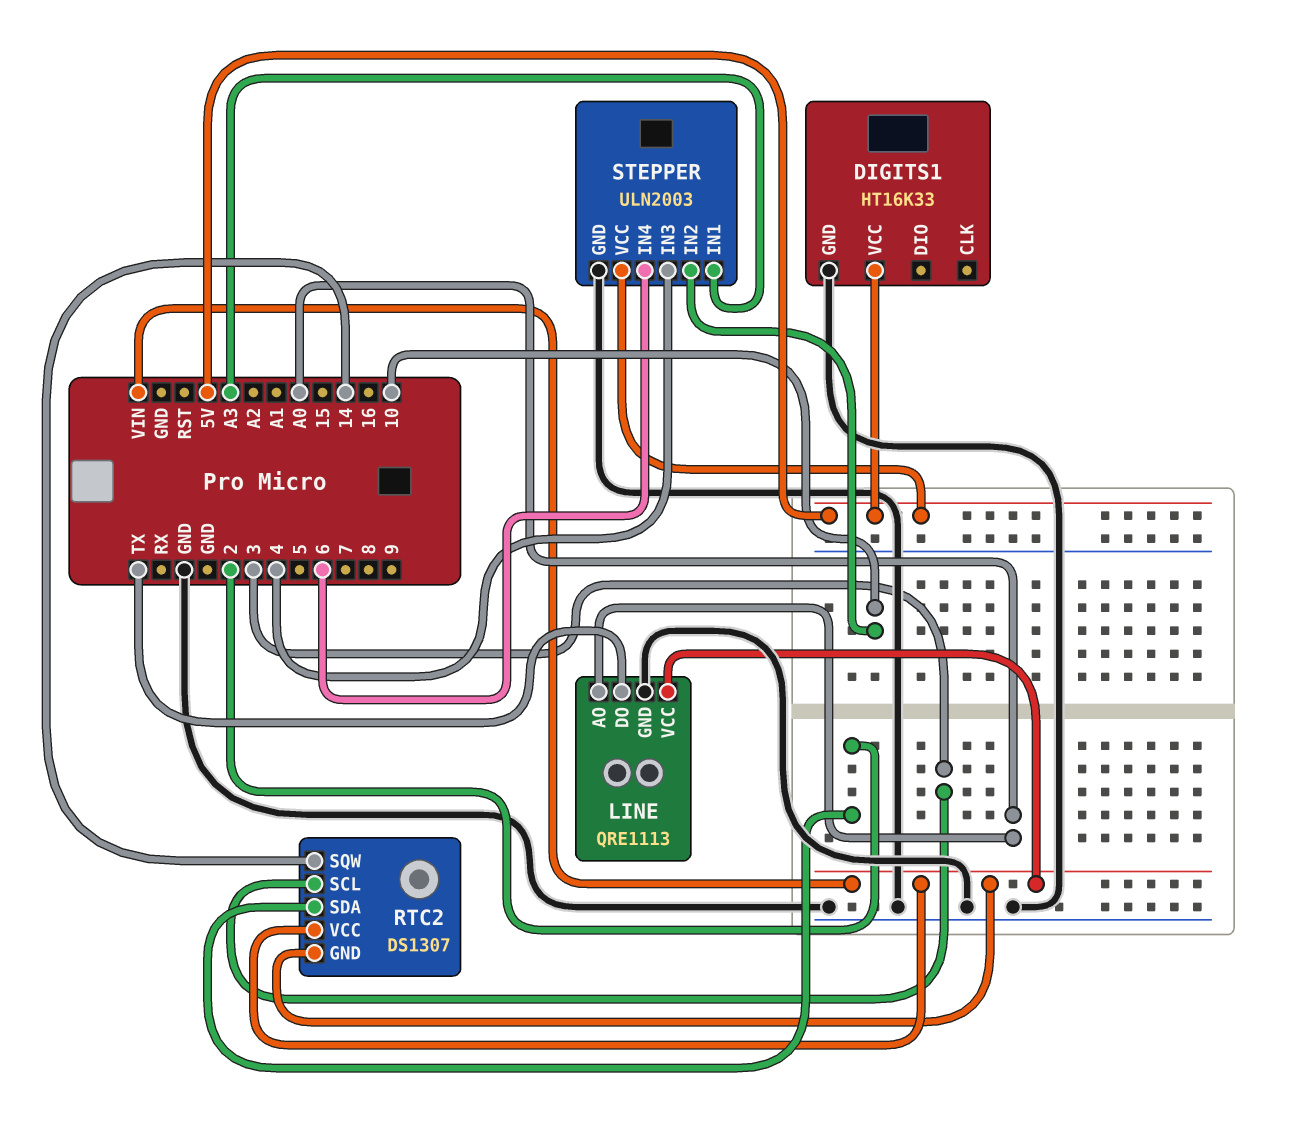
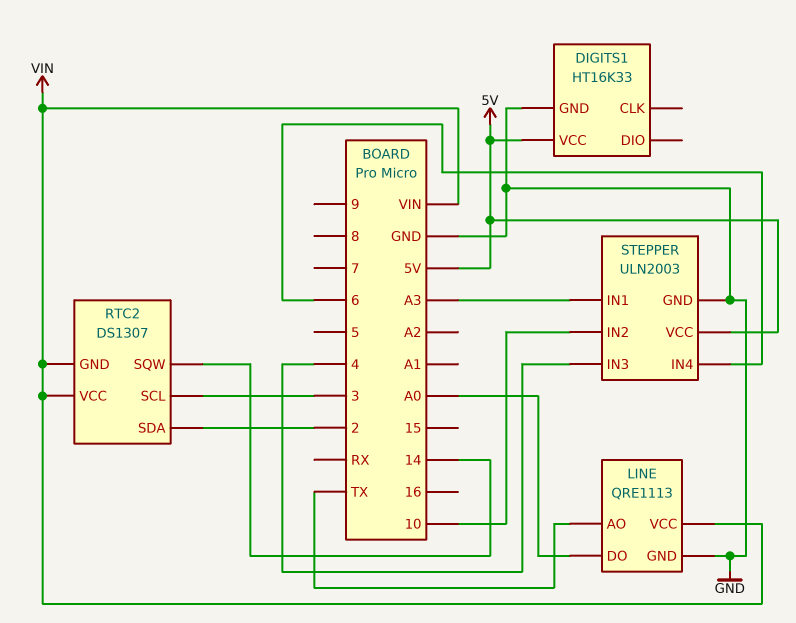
LINE pin AO: A0 -> TX
LINE pin DO: TX -> A0

